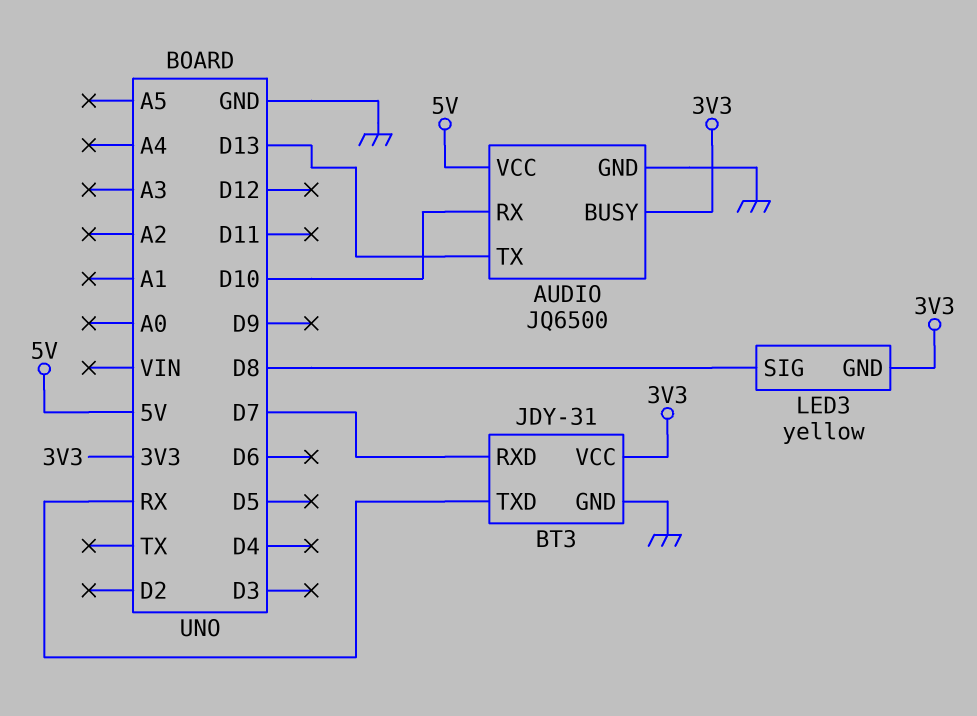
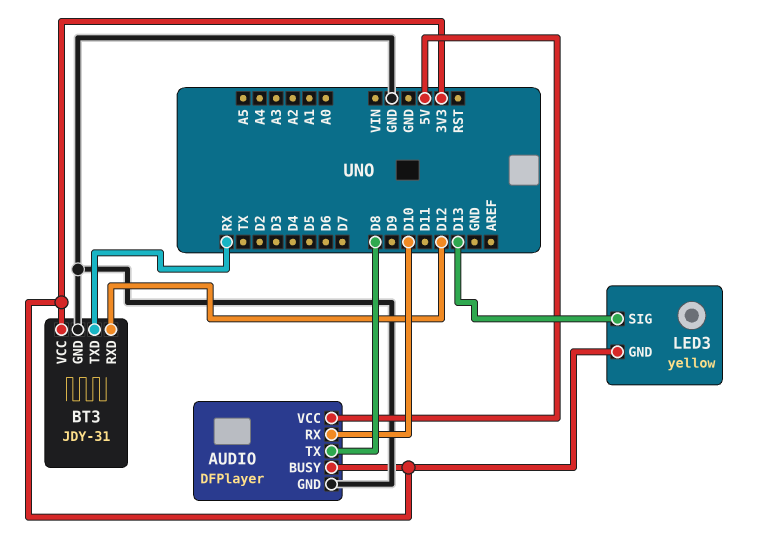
AUDIO: JQ6500 -> DFPlayer
AUDIO pin TX: D13 -> D8
BT3 pin RXD: D7 -> D12
LED3 pin SIG: D8 -> D13

